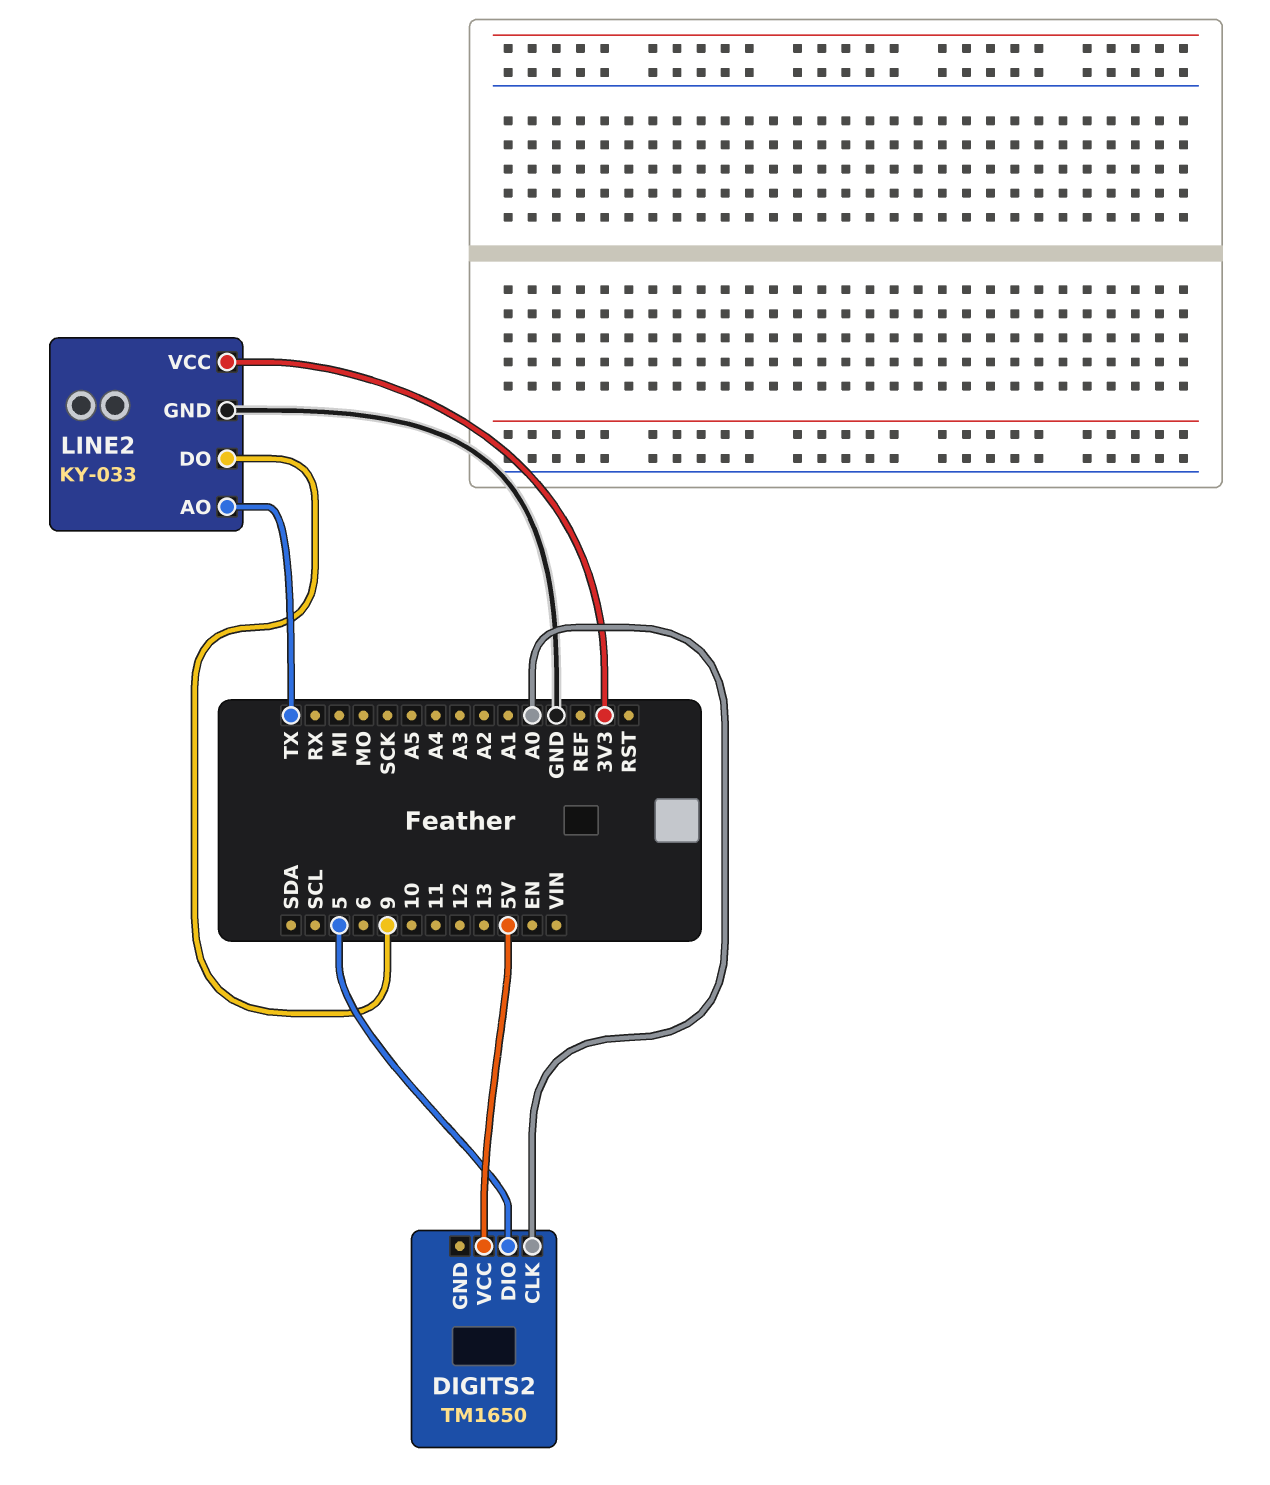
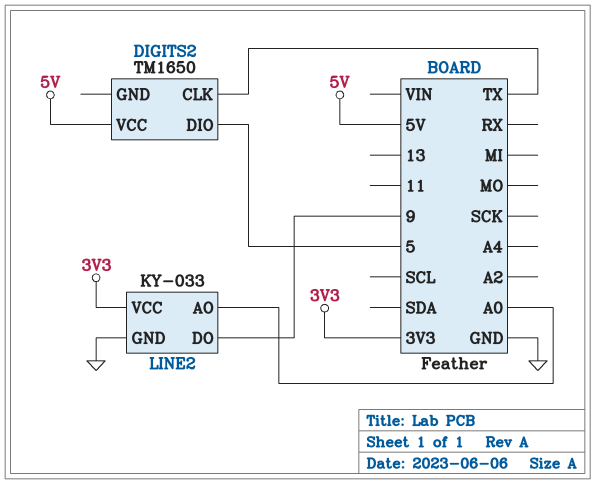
DIGITS2 pin CLK: A0 -> TX
LINE2 pin AO: TX -> A0

